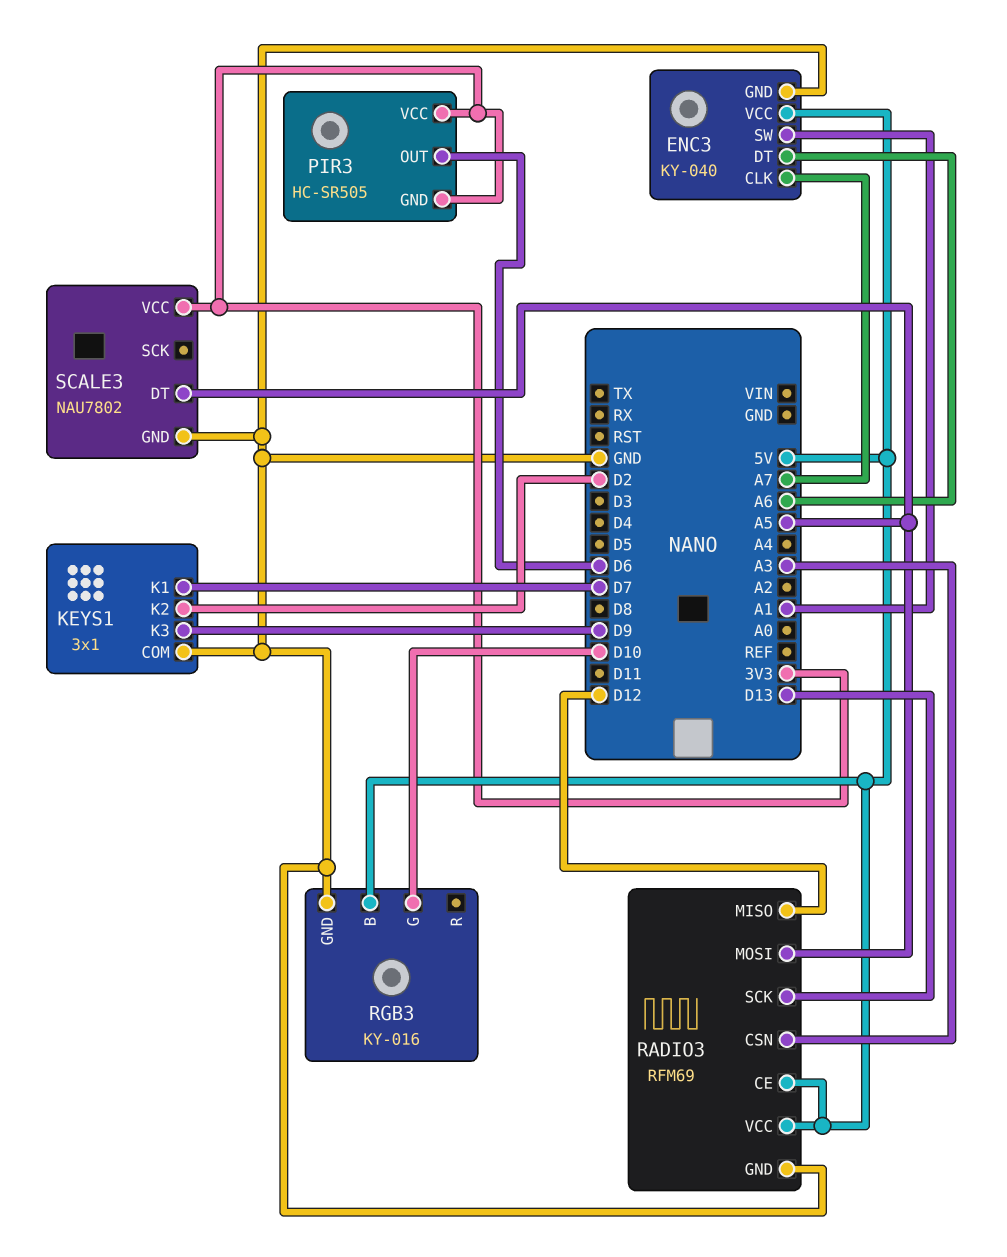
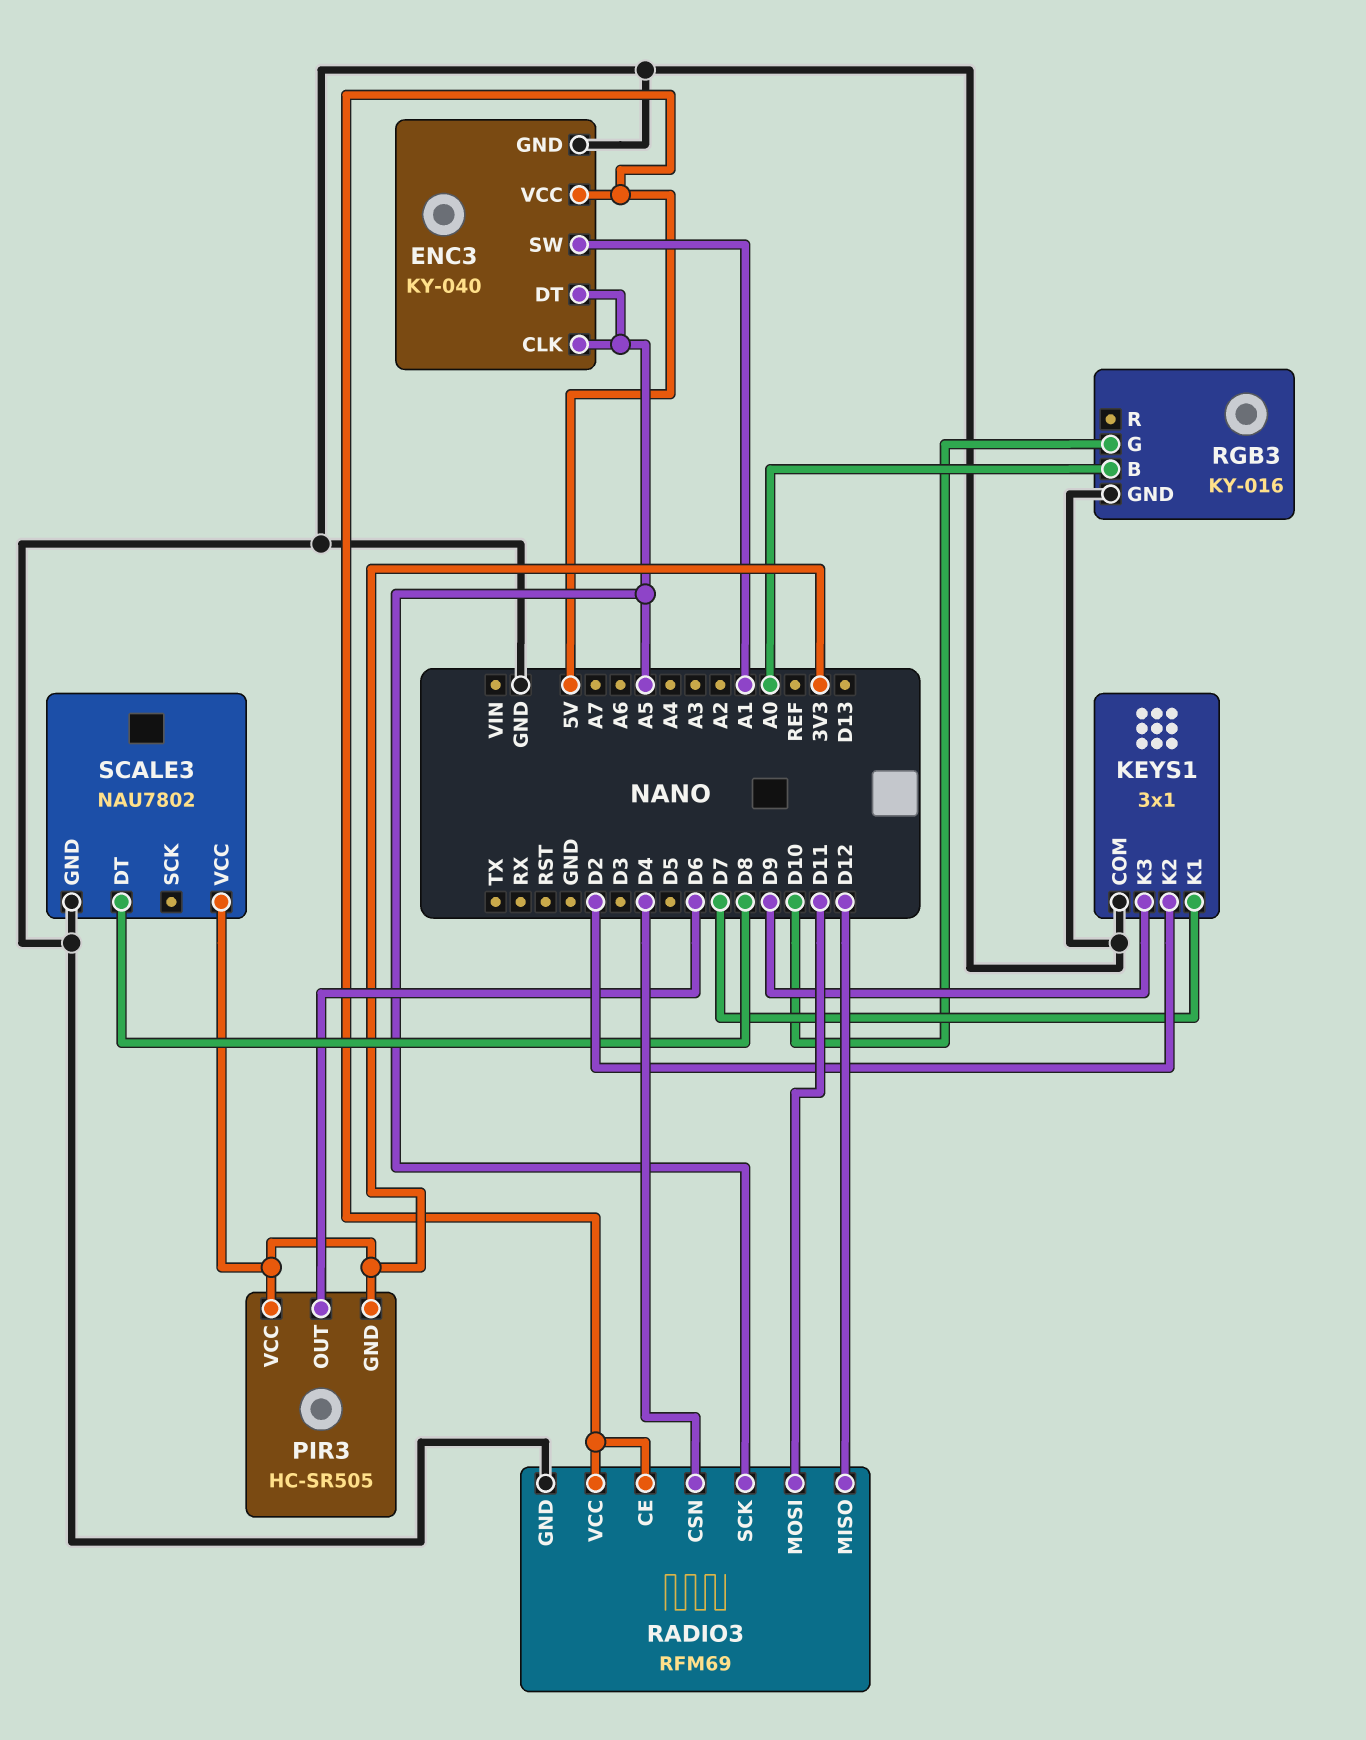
ENC3 pin CLK: A7 -> A5
ENC3 pin DT: A6 -> A5
RADIO3 pin CSN: A3 -> D4
RADIO3 pin MOSI: A5 -> D11
RADIO3 pin SCK: D13 -> A5
RGB3 pin B: 5V -> A0
SCALE3 pin DT: A5 -> D8

